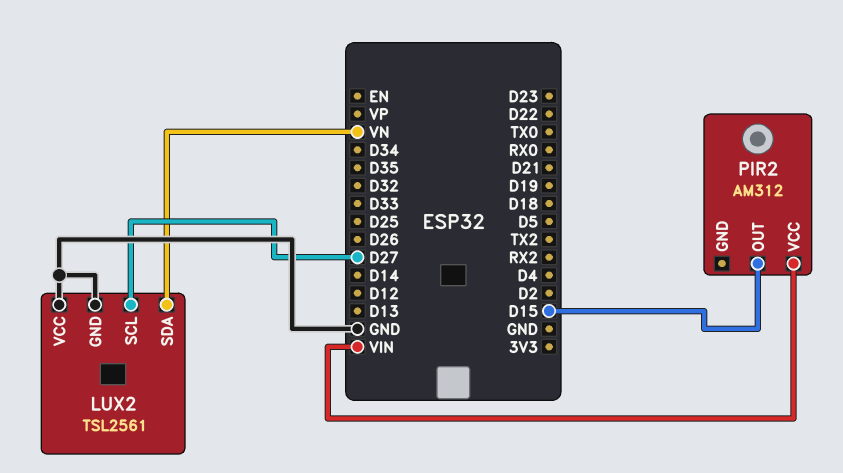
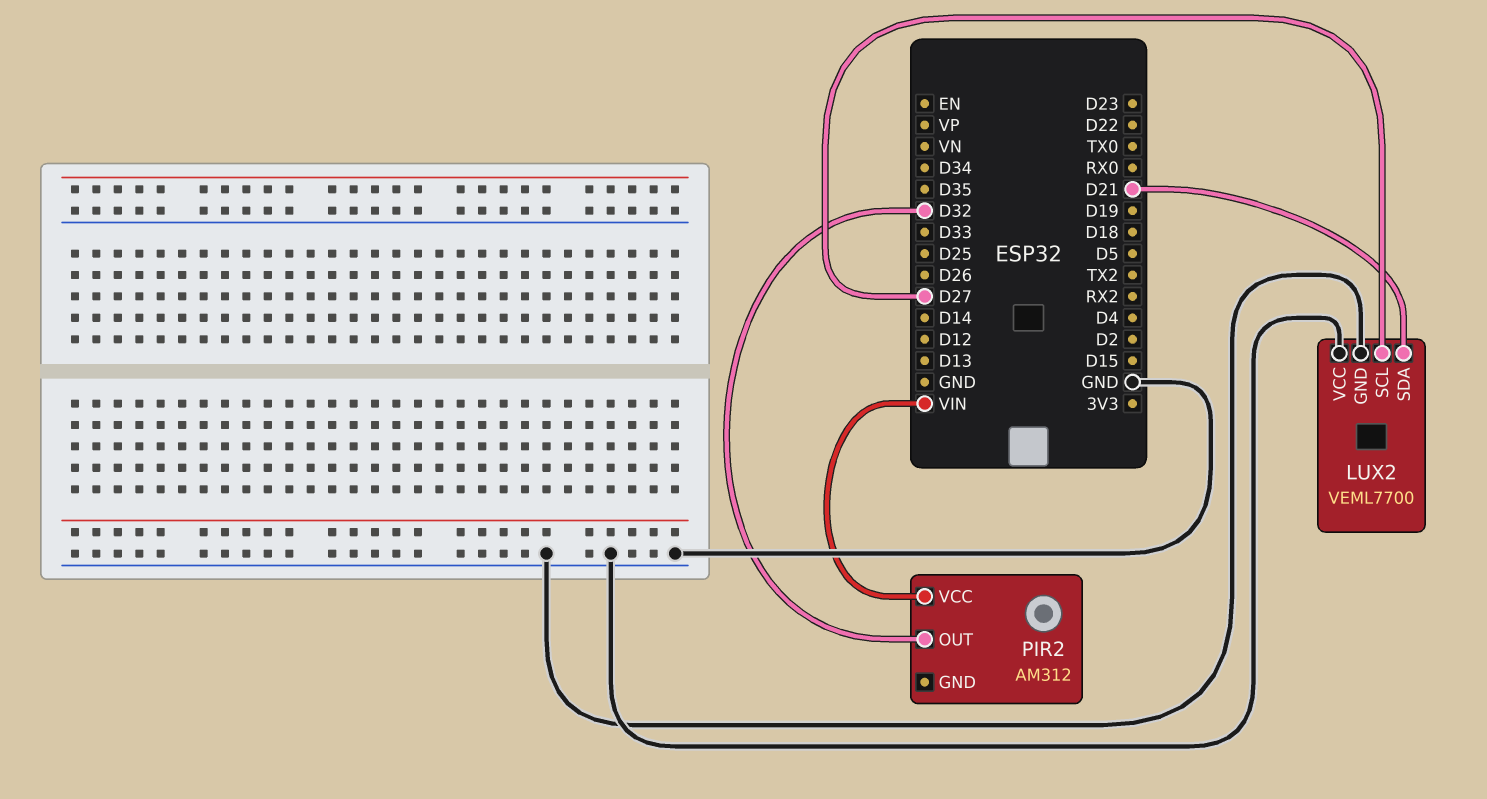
LUX2: TSL2561 -> VEML7700
LUX2 pin SDA: VN -> D21
PIR2 pin OUT: D15 -> D32

